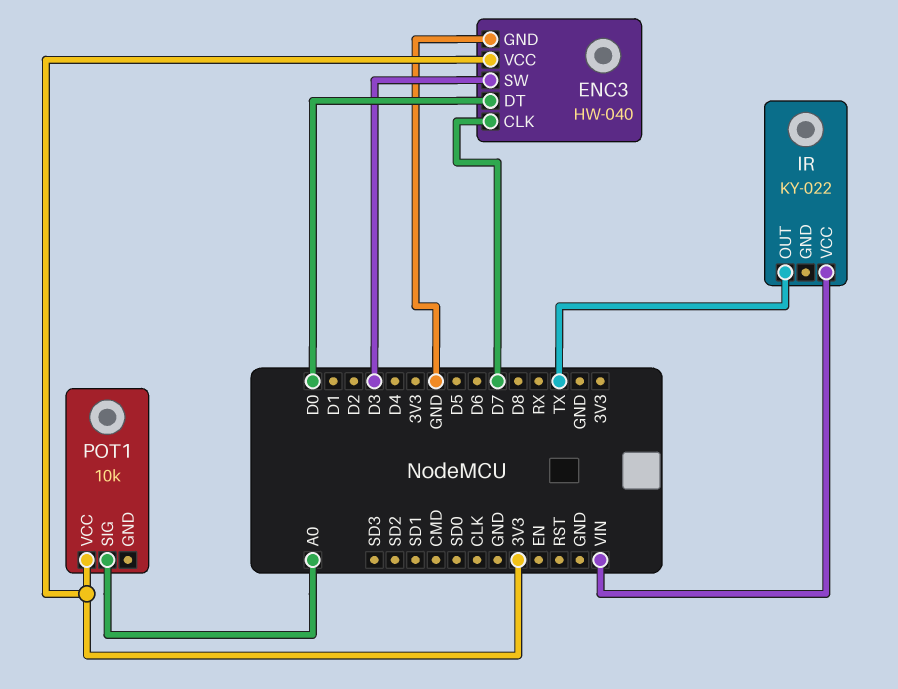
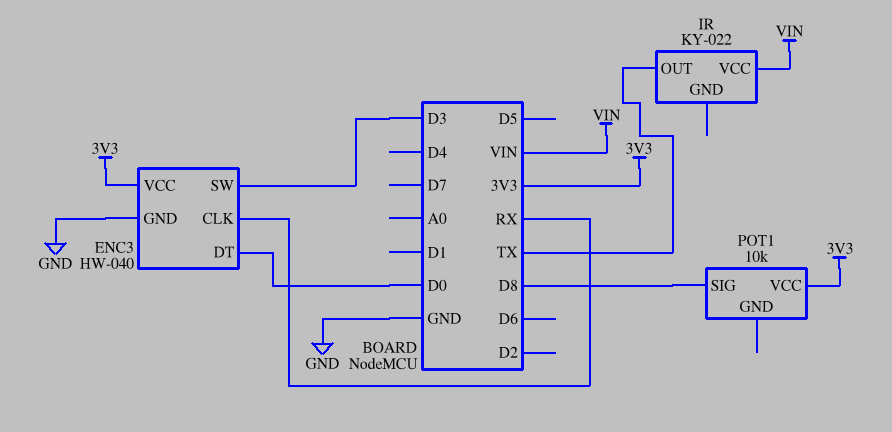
ENC3 pin CLK: D7 -> RX
POT1 pin SIG: A0 -> D8

